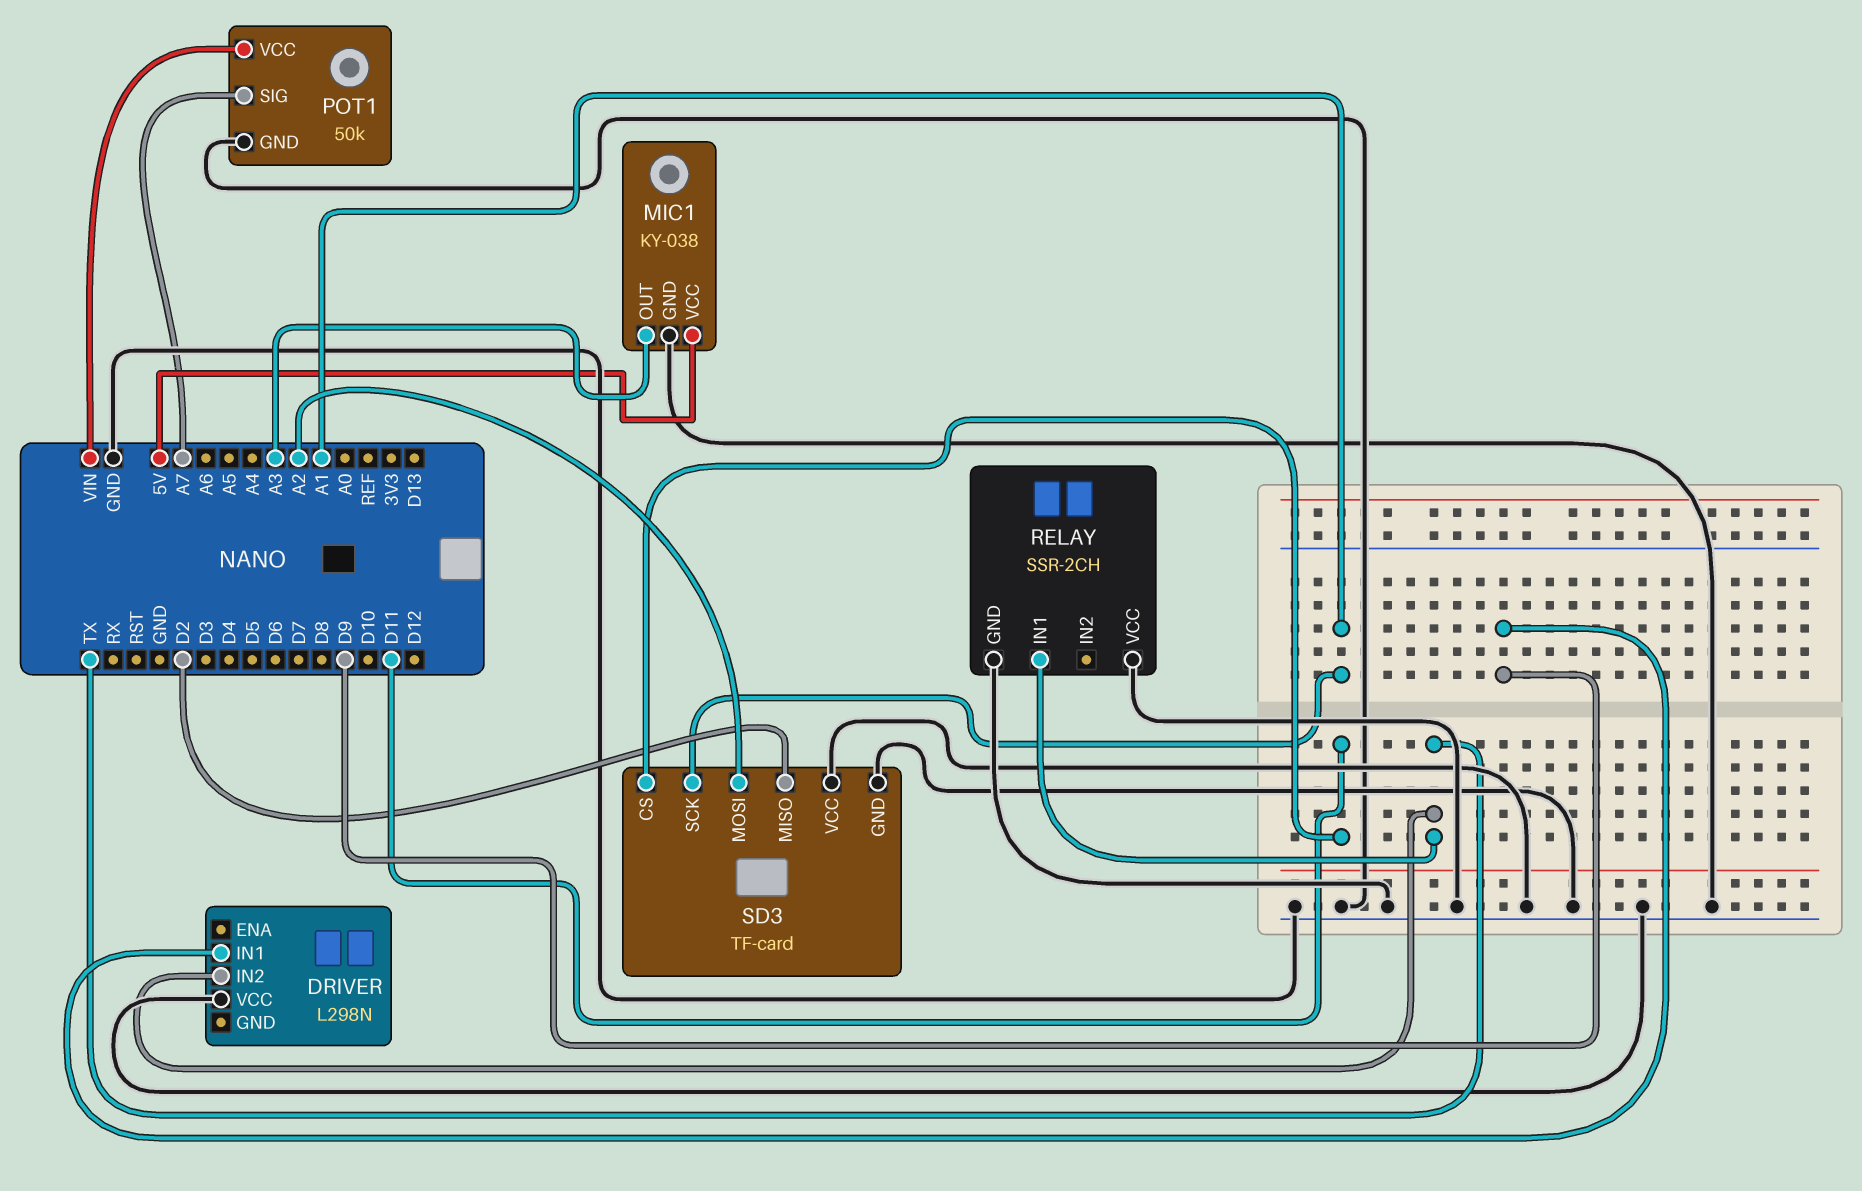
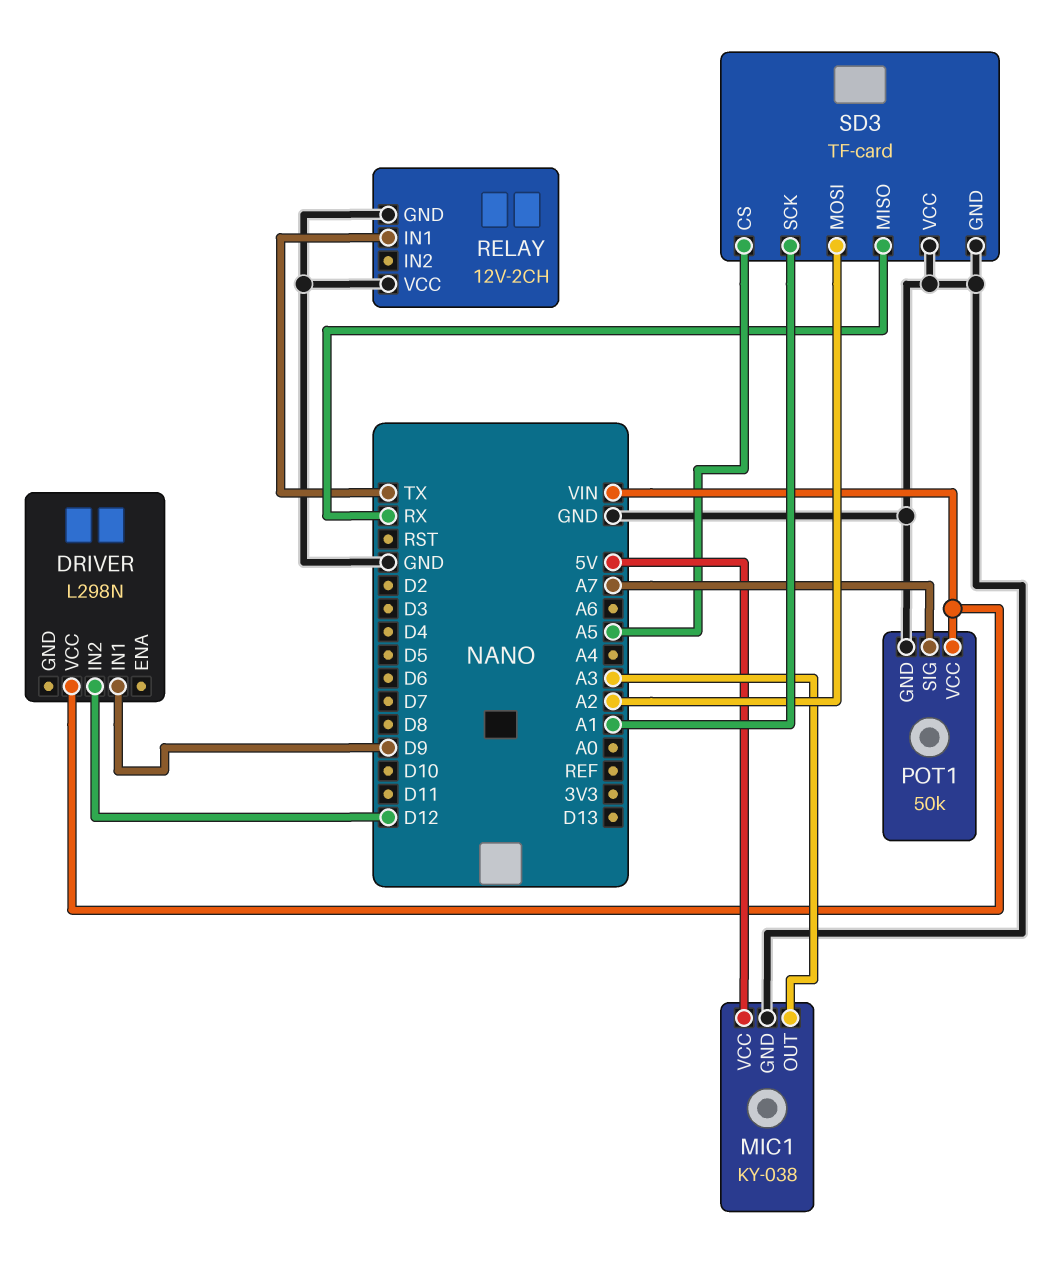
DRIVER pin IN2: TX -> D12
DRIVER pin VCC: GND -> VIN
RELAY: SSR-2CH -> 12V-2CH
SD3 pin CS: D11 -> A5
SD3 pin MISO: D2 -> RX

